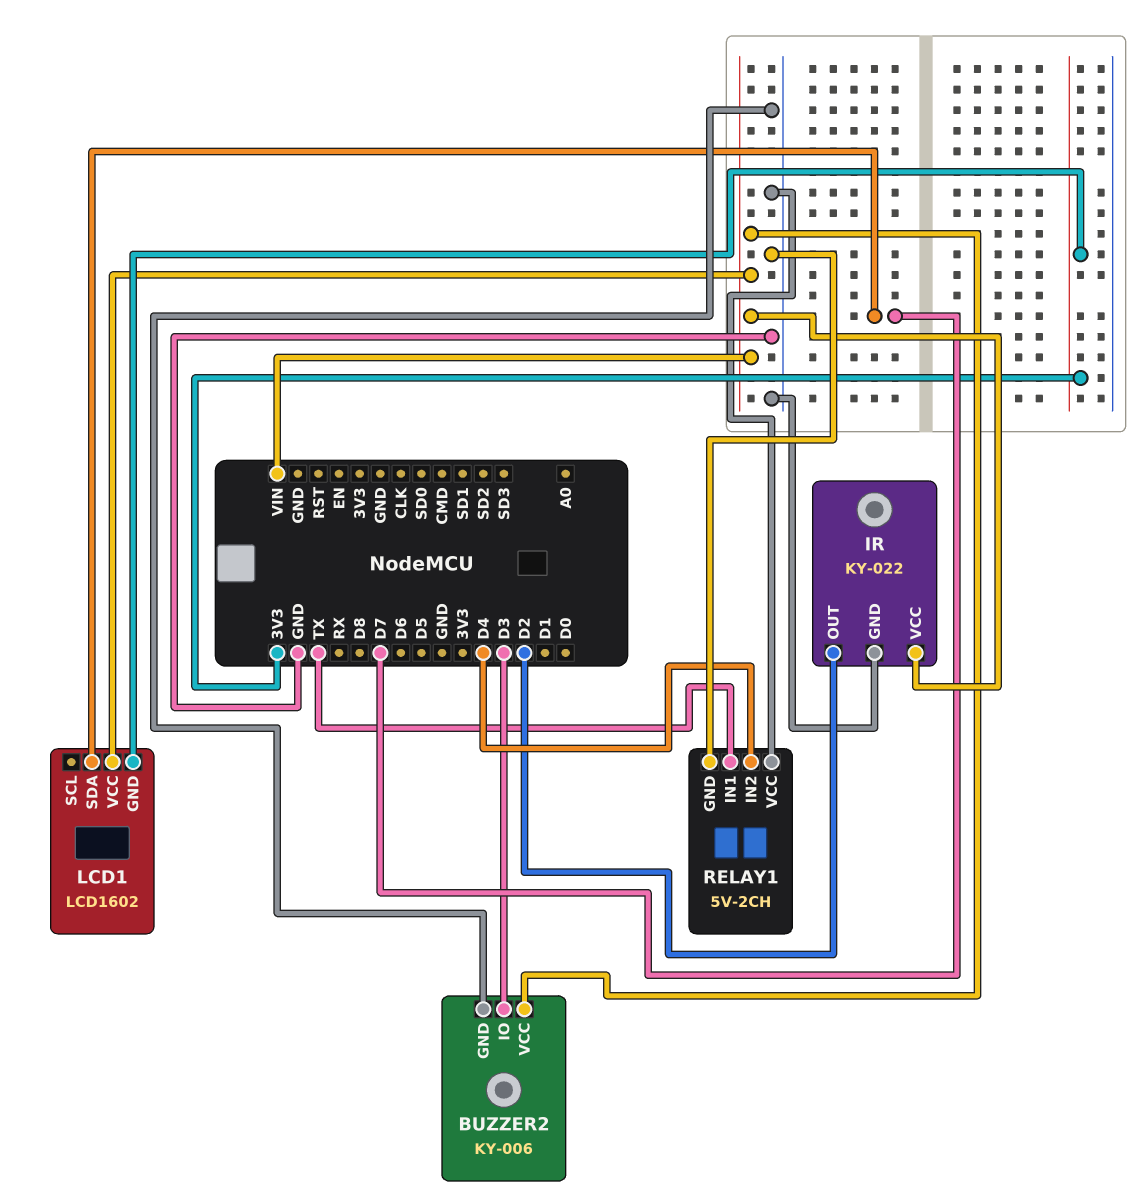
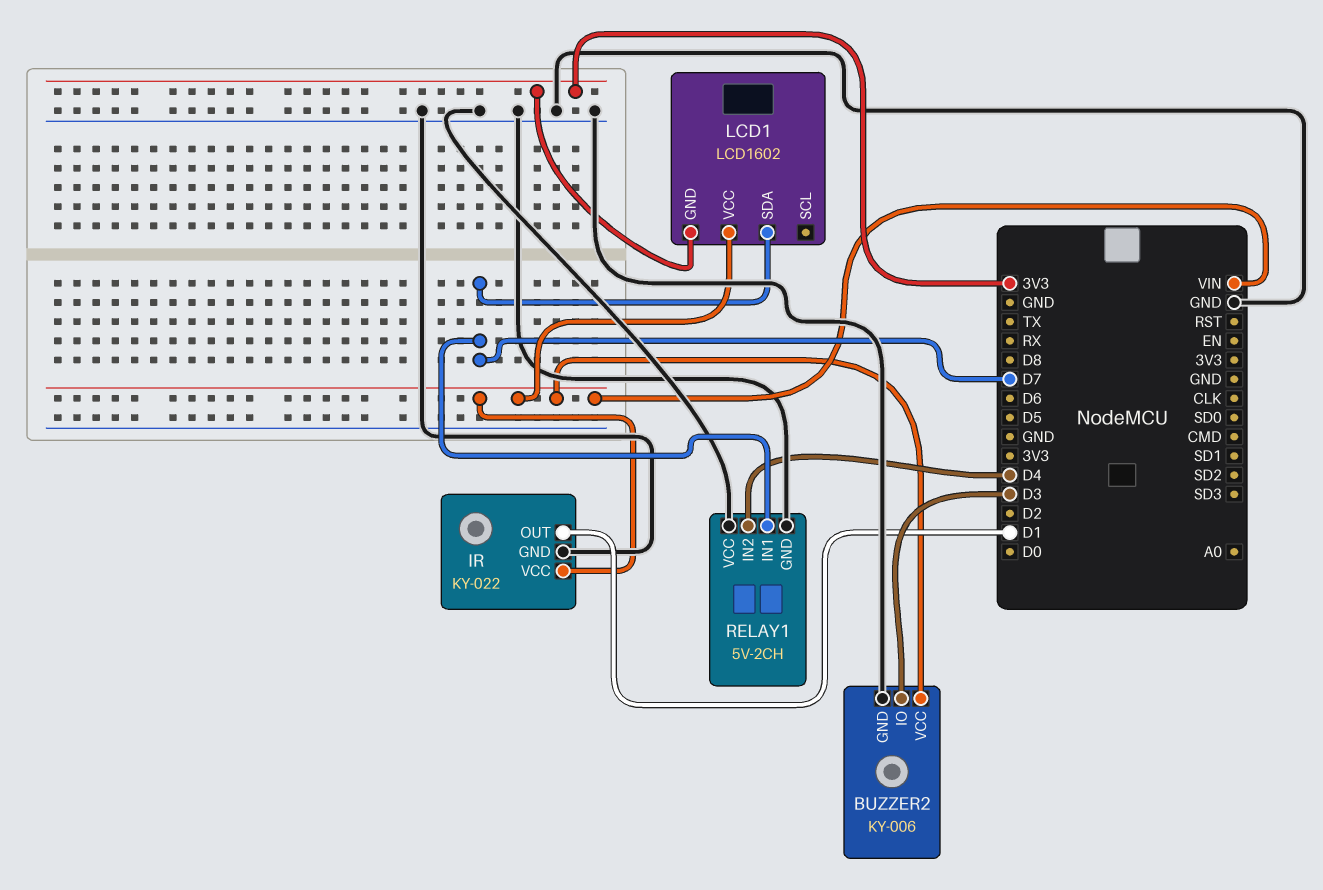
IR pin OUT: D2 -> D1
RELAY1 pin IN1: TX -> D7

